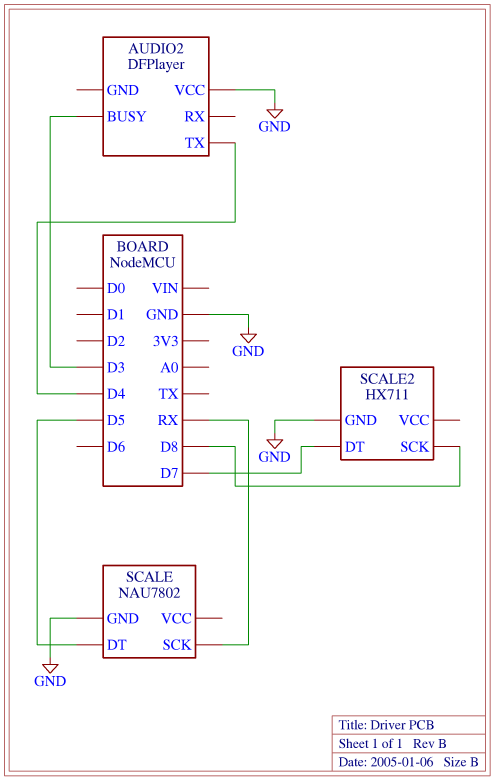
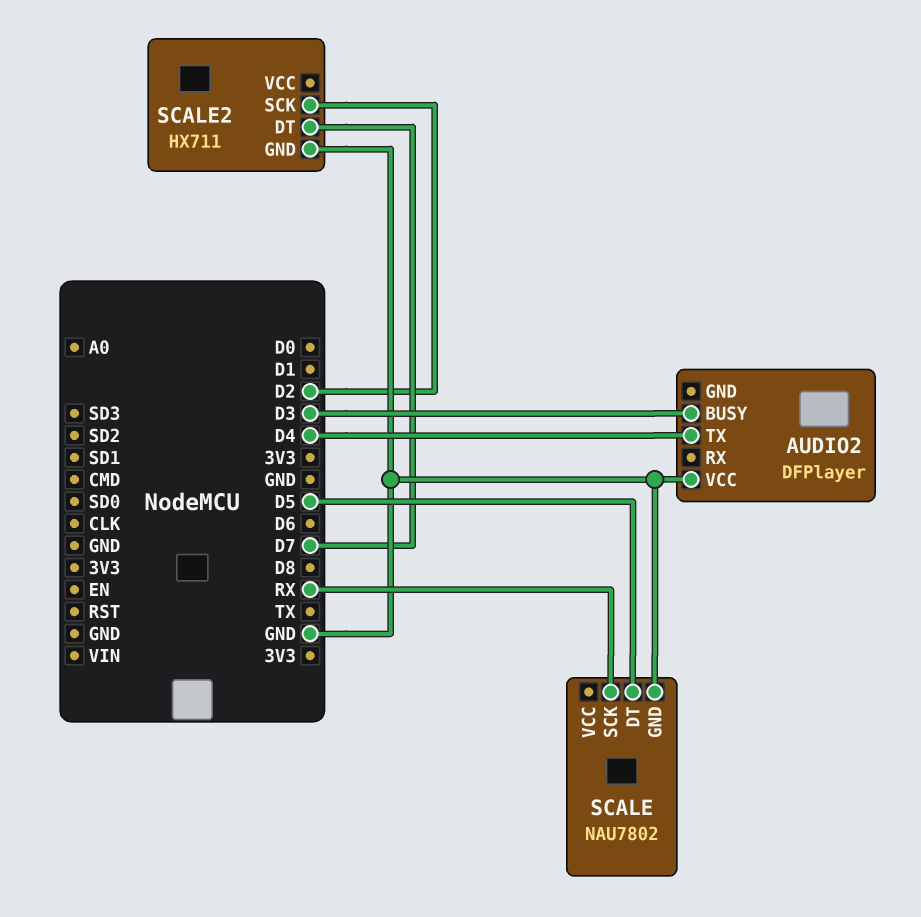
SCALE2 pin SCK: D8 -> D2

